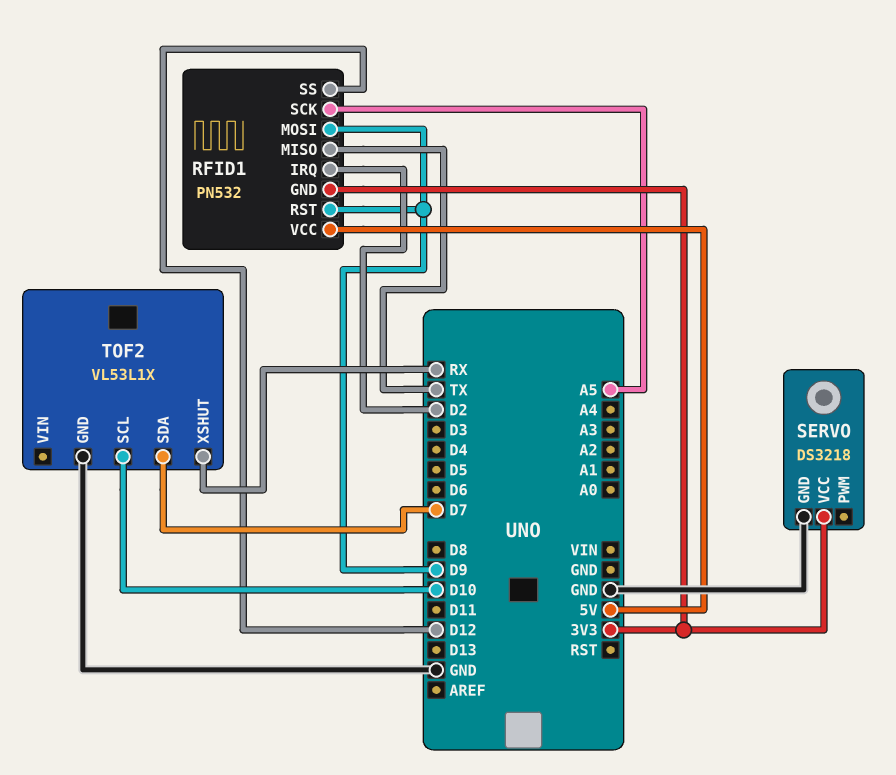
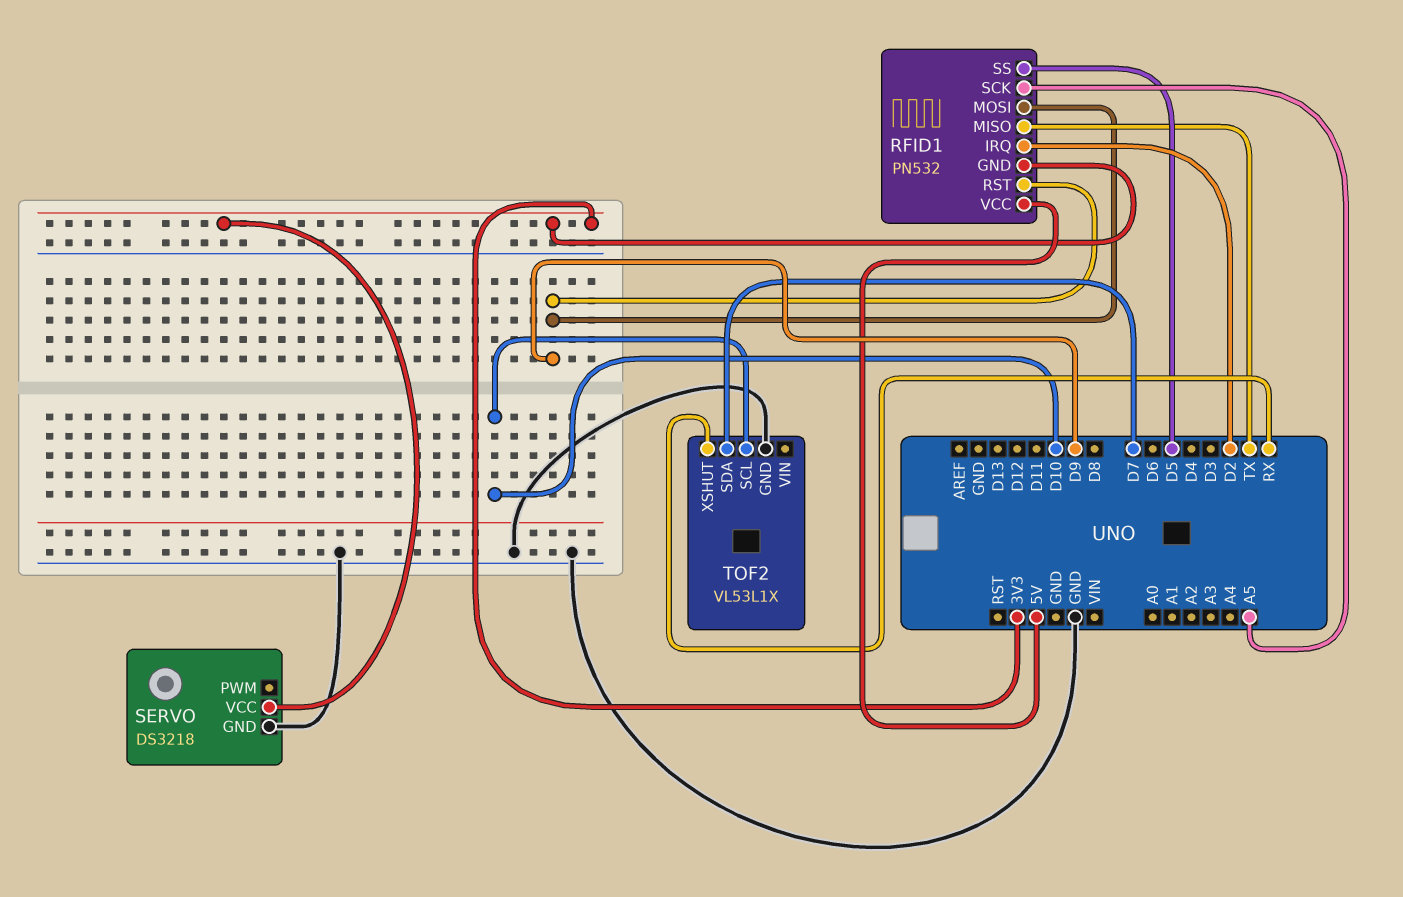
RFID1 pin SS: D12 -> D5

